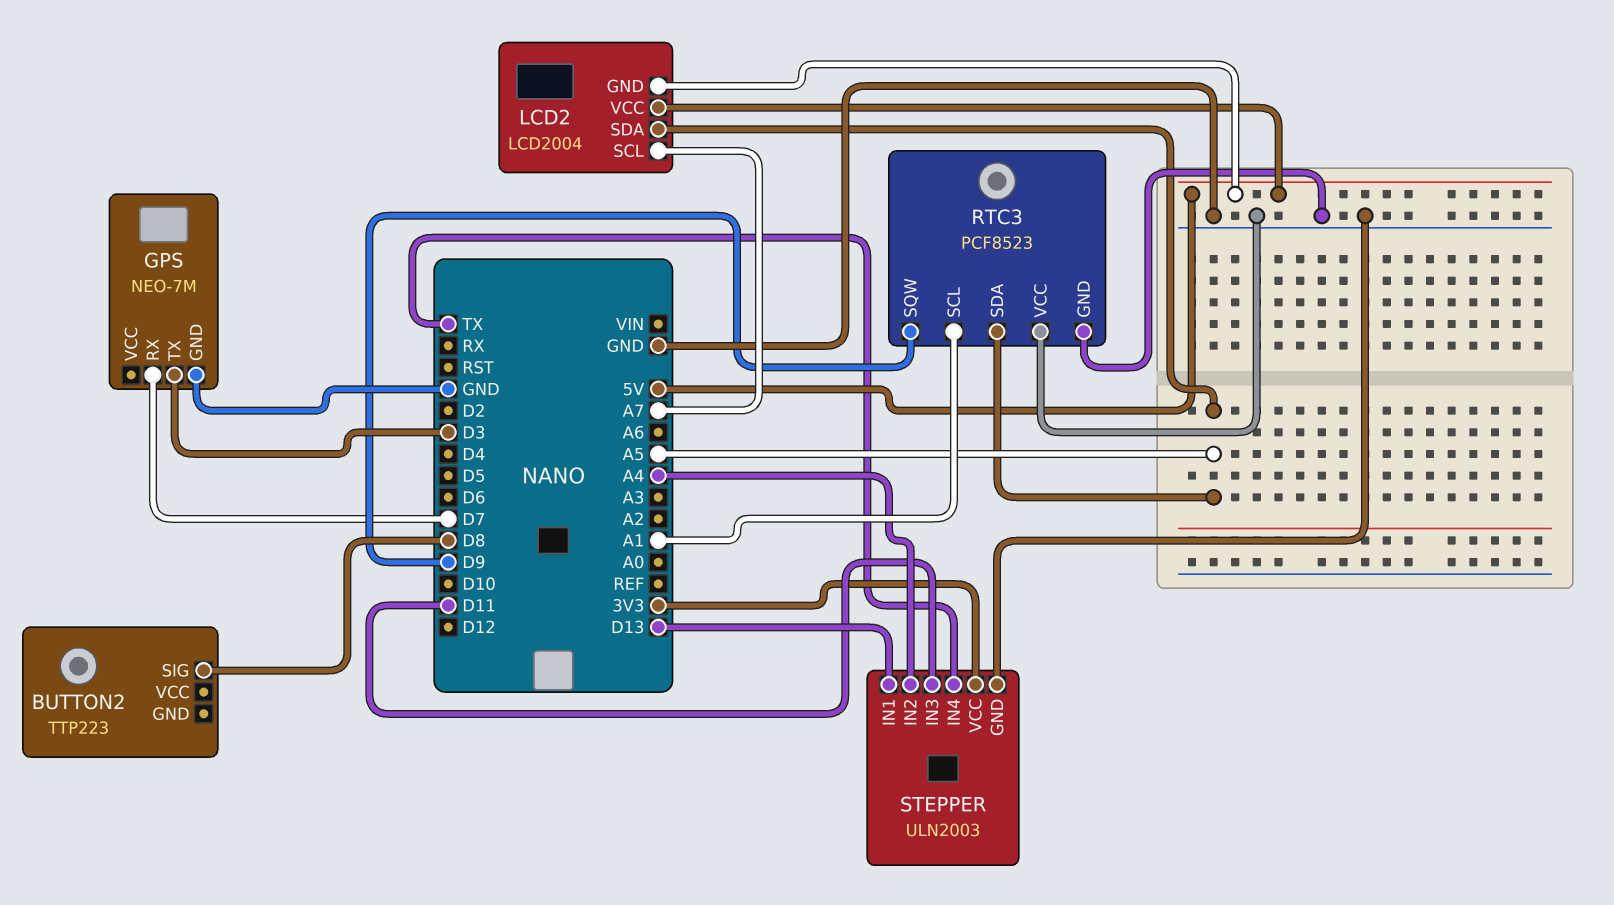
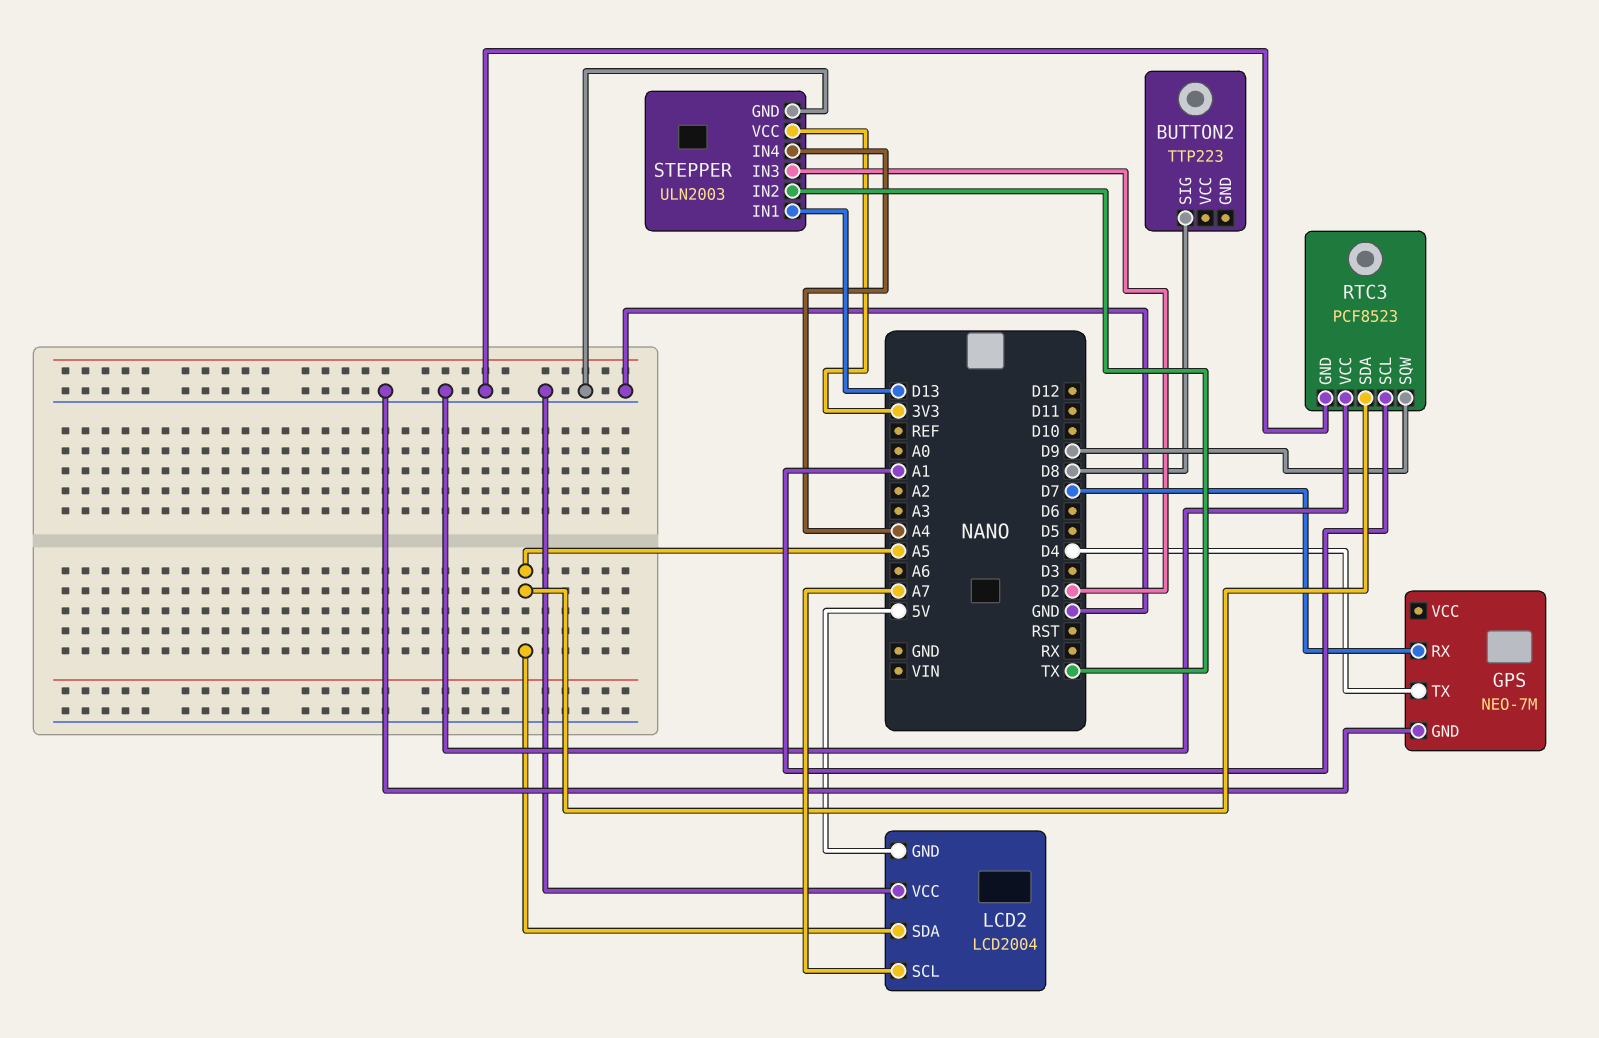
GPS pin TX: D3 -> D4
LCD2 pin VCC: 5V -> GND
STEPPER pin IN2: A4 -> TX
STEPPER pin IN3: D11 -> D2
STEPPER pin IN4: TX -> A4

